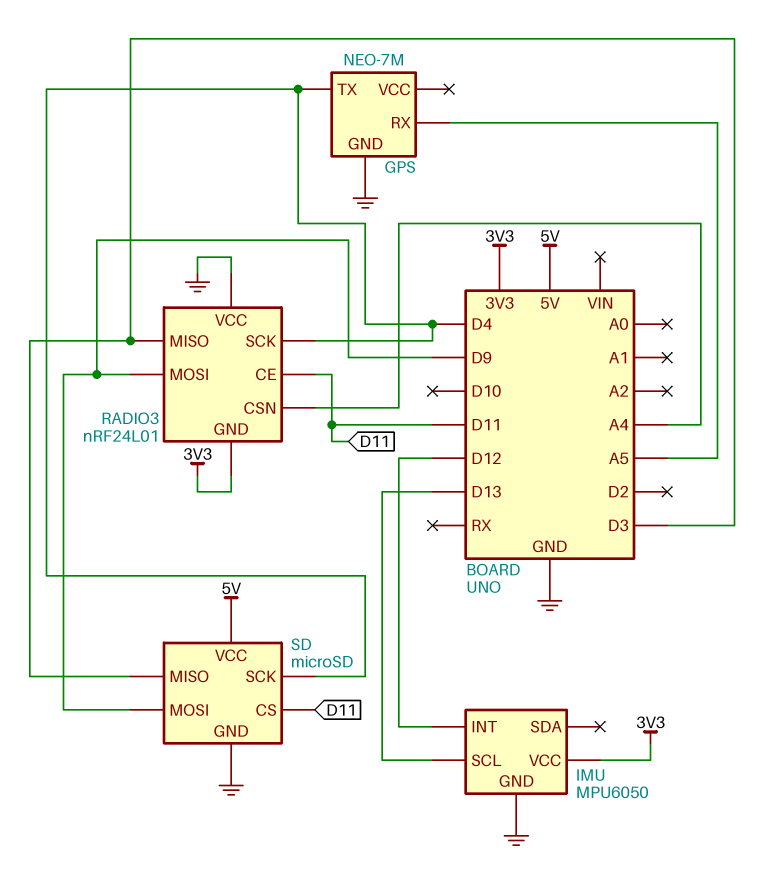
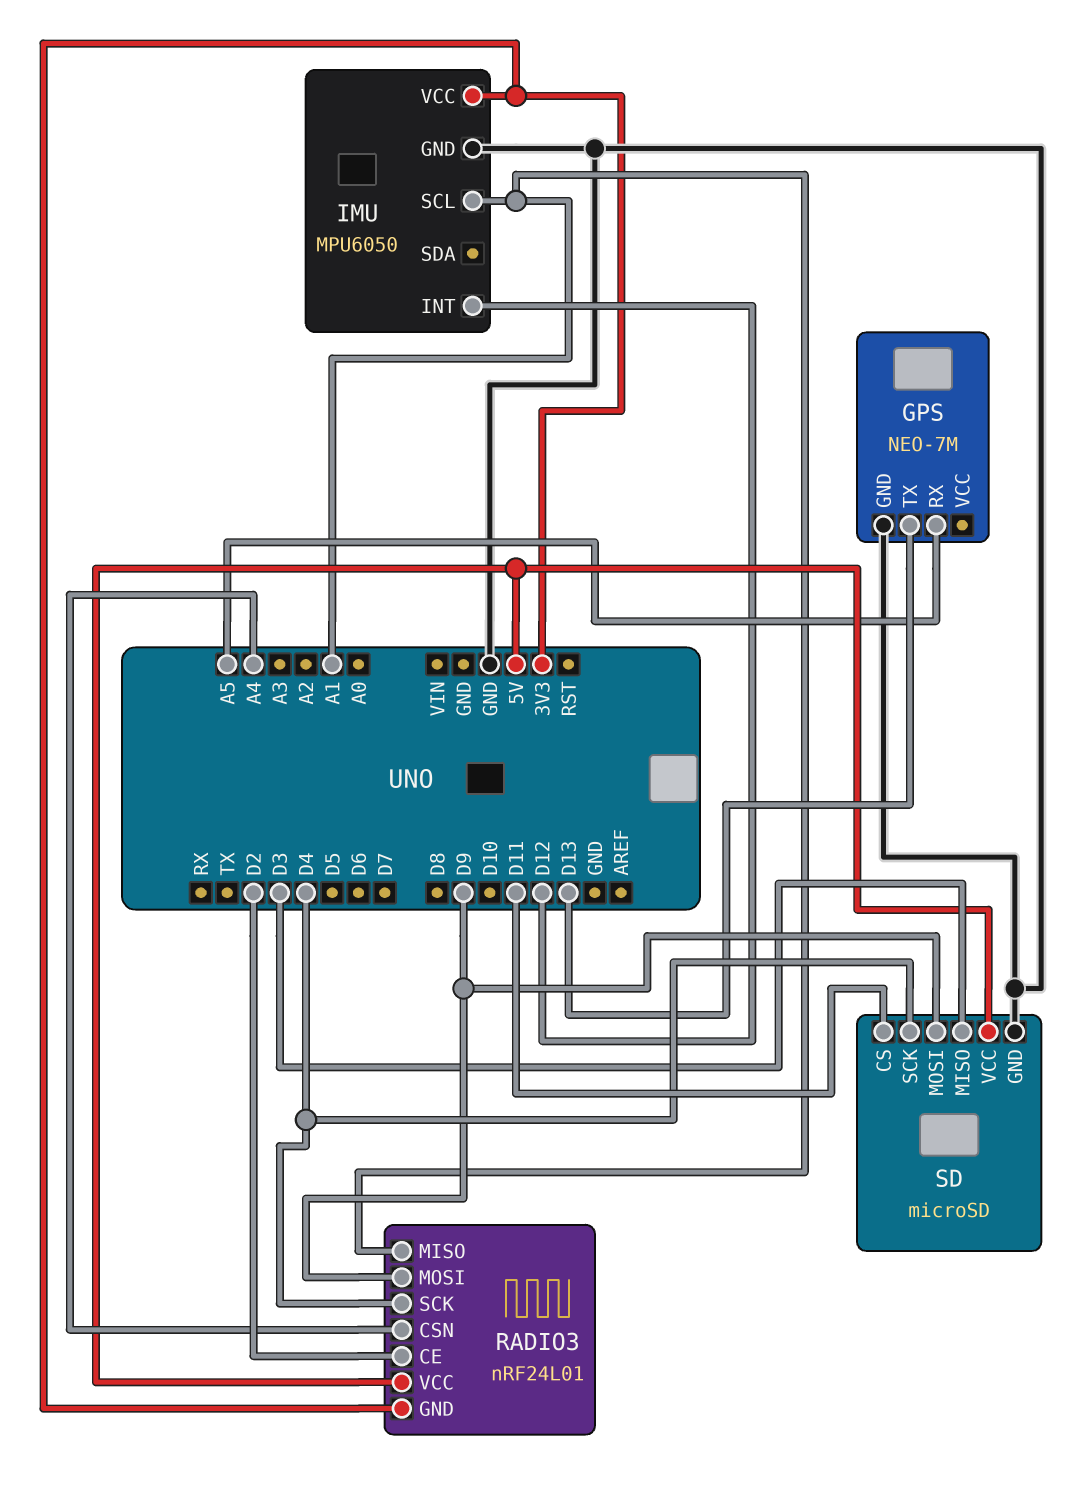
GPS pin TX: D4 -> D13
IMU pin SCL: D13 -> A1
RADIO3 pin CE: D11 -> D2
RADIO3 pin MISO: D3 -> A1
RADIO3 pin VCC: GND -> 5V

